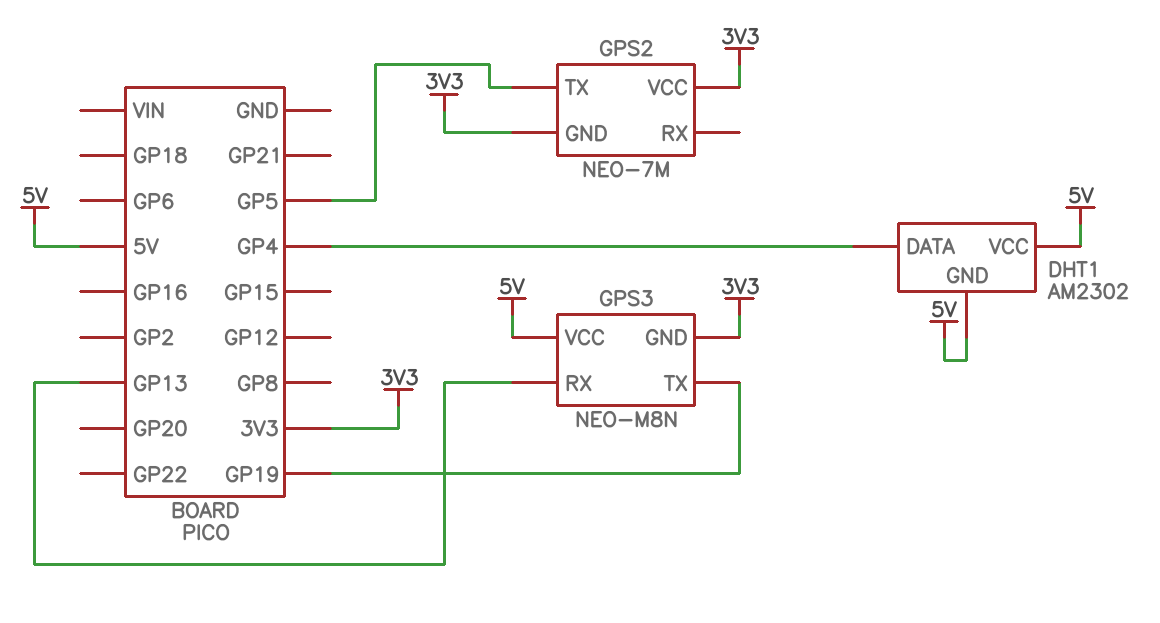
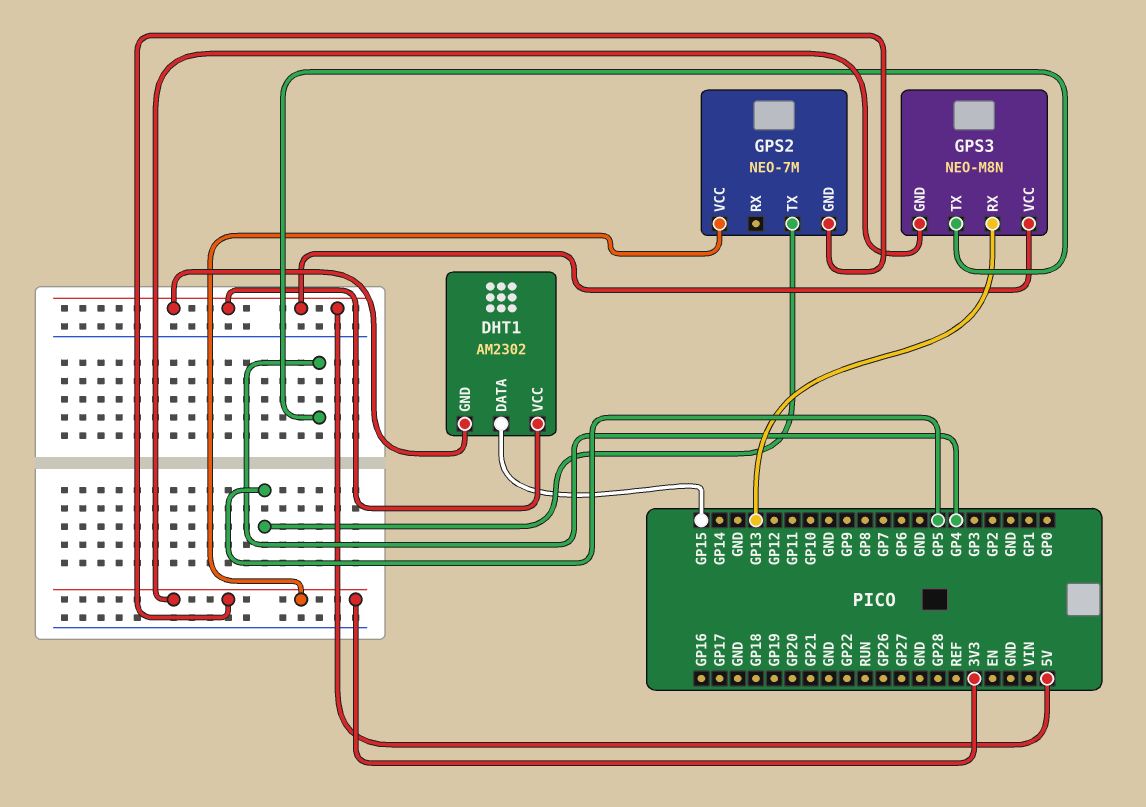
DHT1 pin DATA: GP4 -> GP15
GPS3 pin TX: GP19 -> GP4

